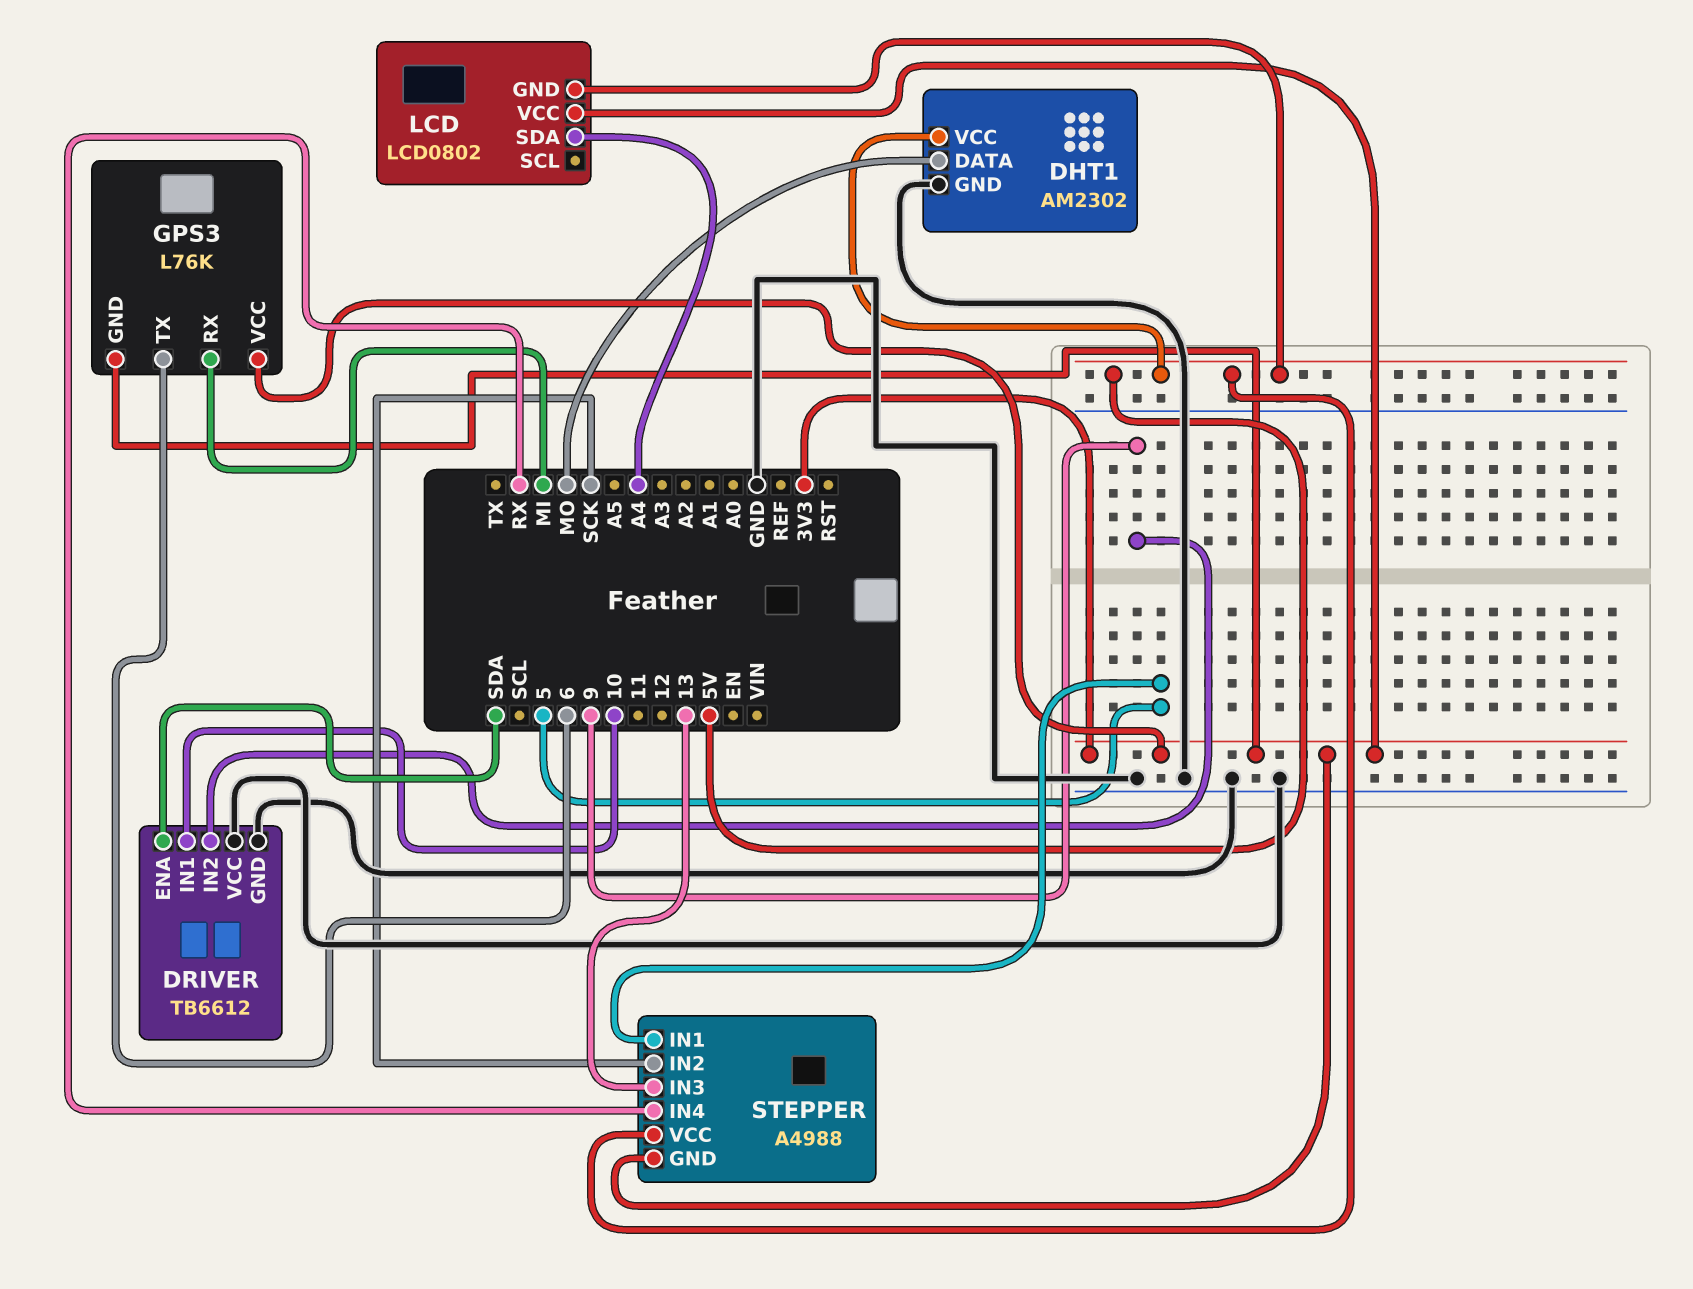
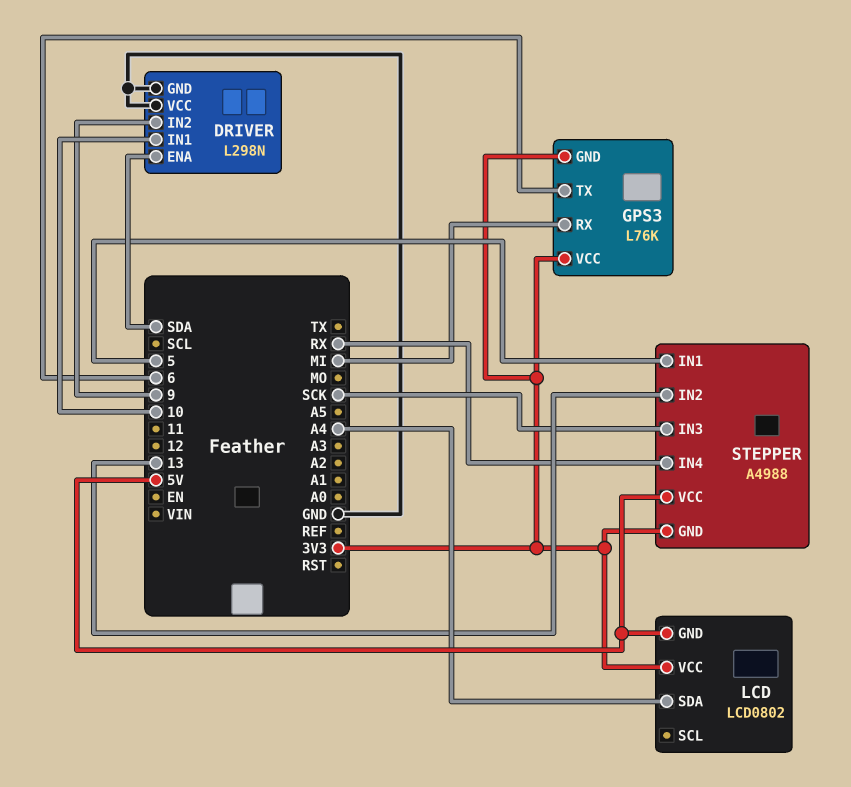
DHT1: AM2302 -> none
DHT1 pin DATA: MO -> none
DHT1 pin GND: GND -> none
DHT1 pin VCC: 5V -> none
DRIVER: TB6612 -> L298N
STEPPER pin IN2: SCK -> 13
STEPPER pin IN3: 13 -> SCK

